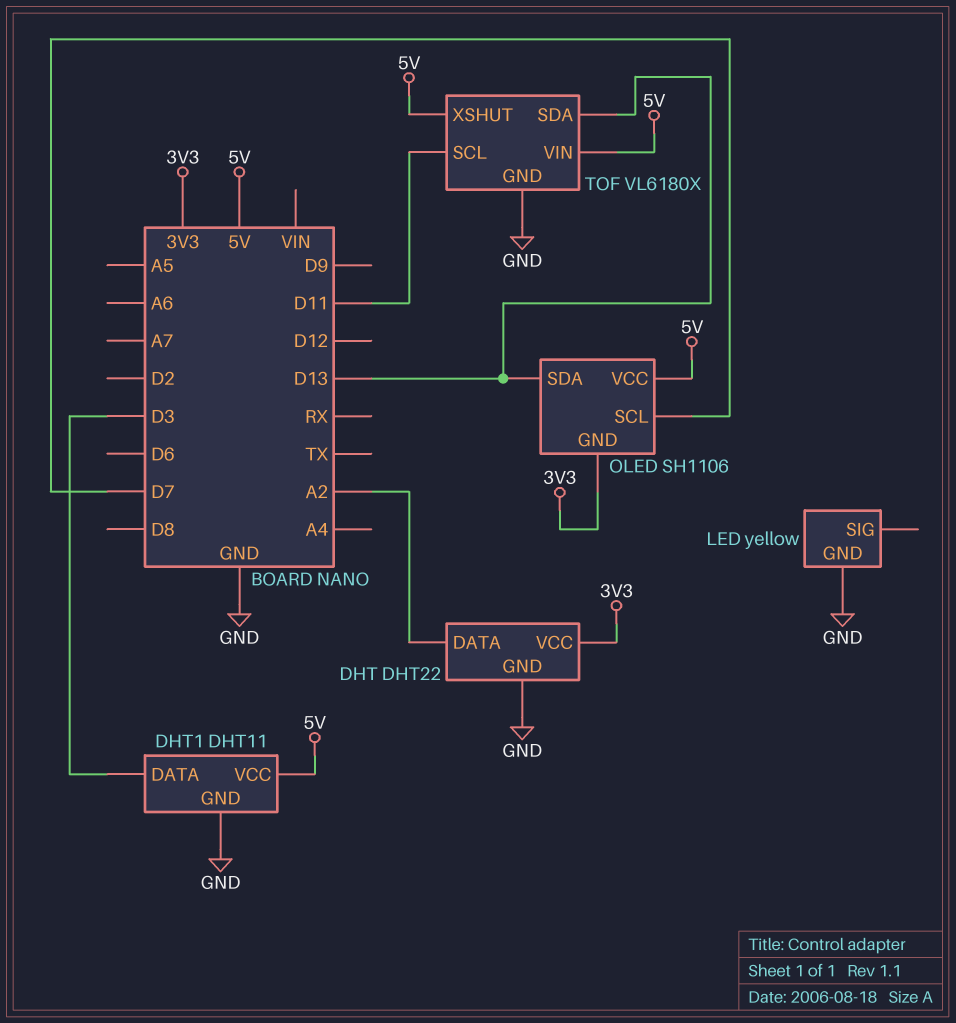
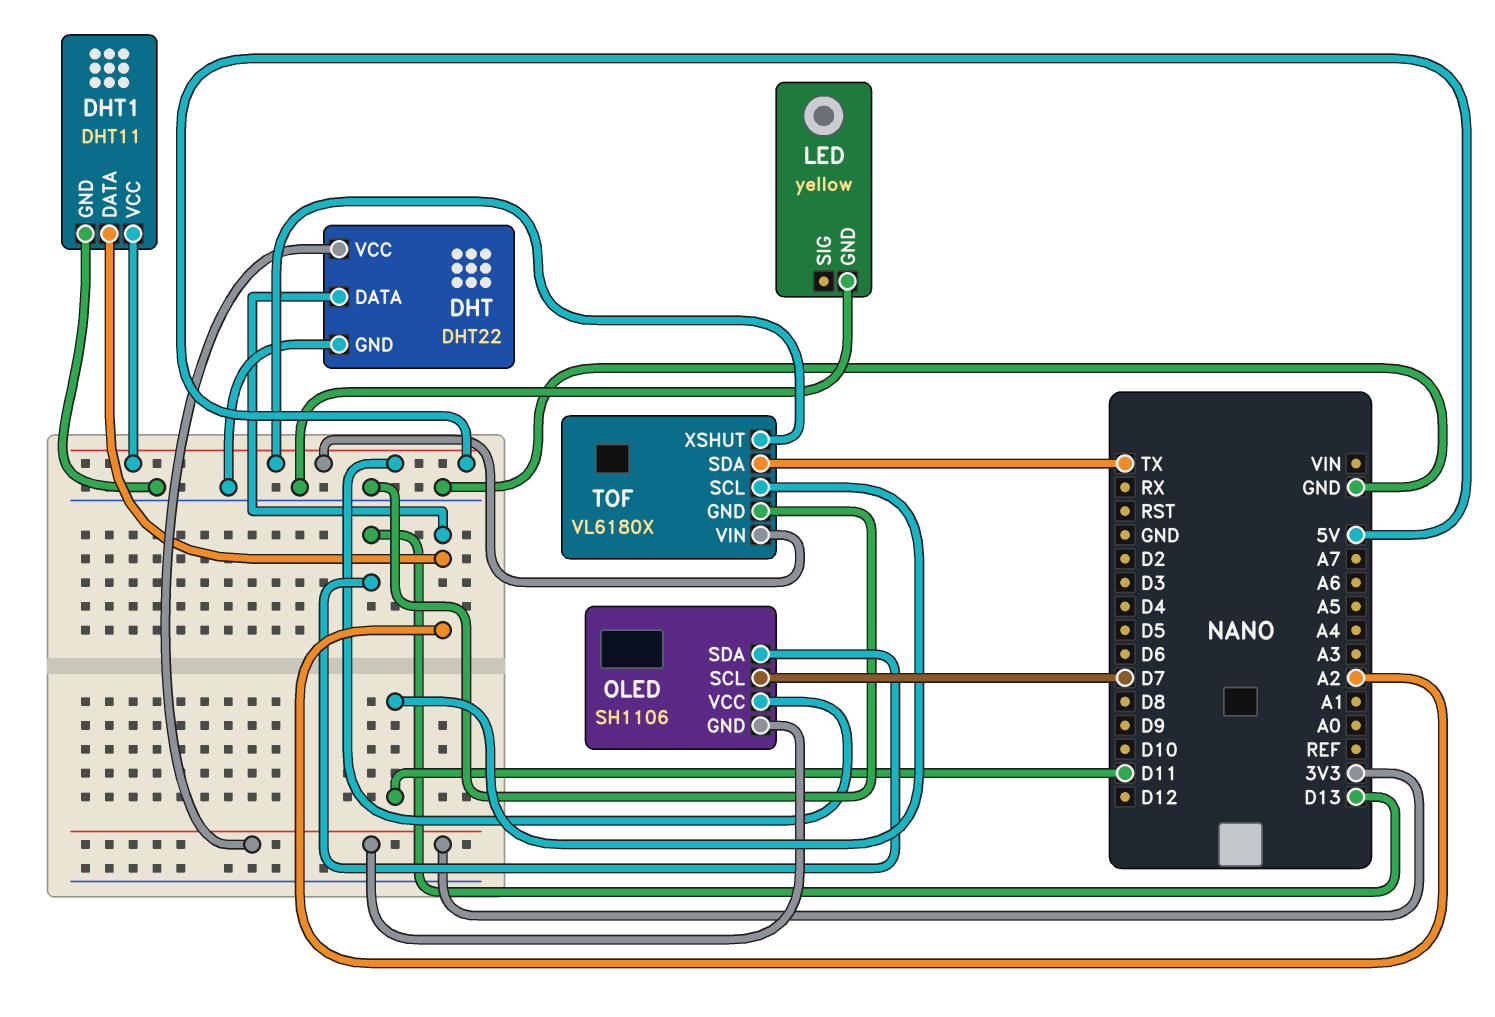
DHT1 pin DATA: D3 -> A2
TOF pin SDA: D13 -> TX

